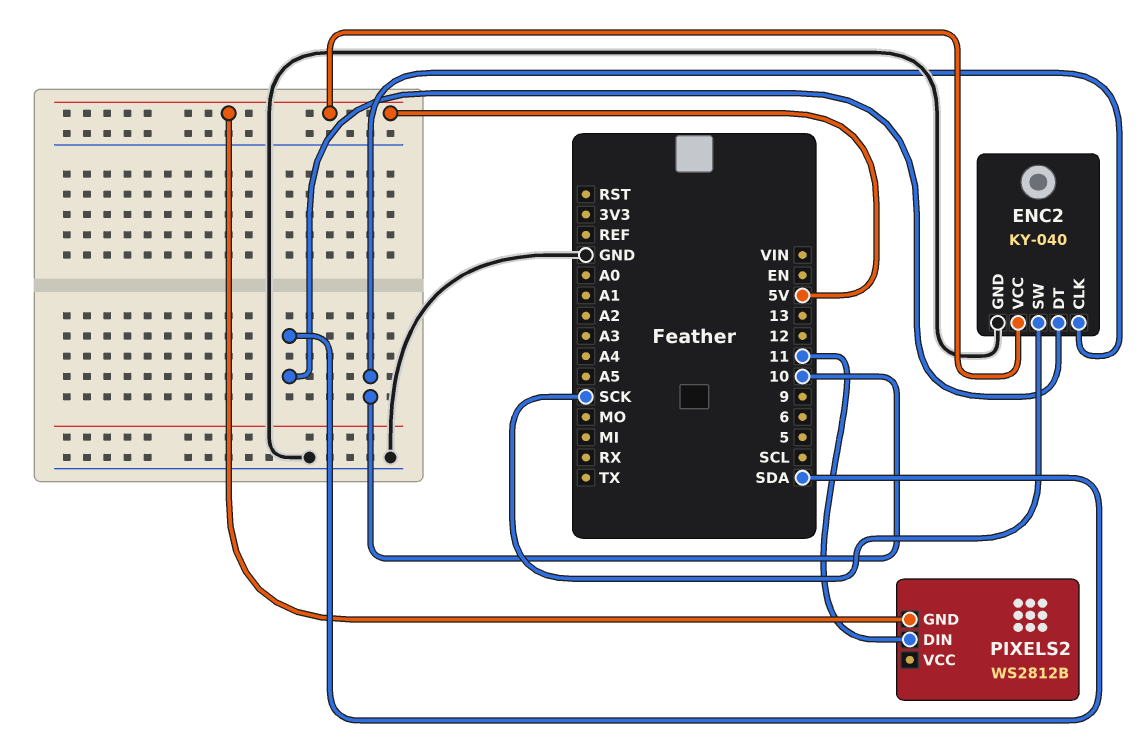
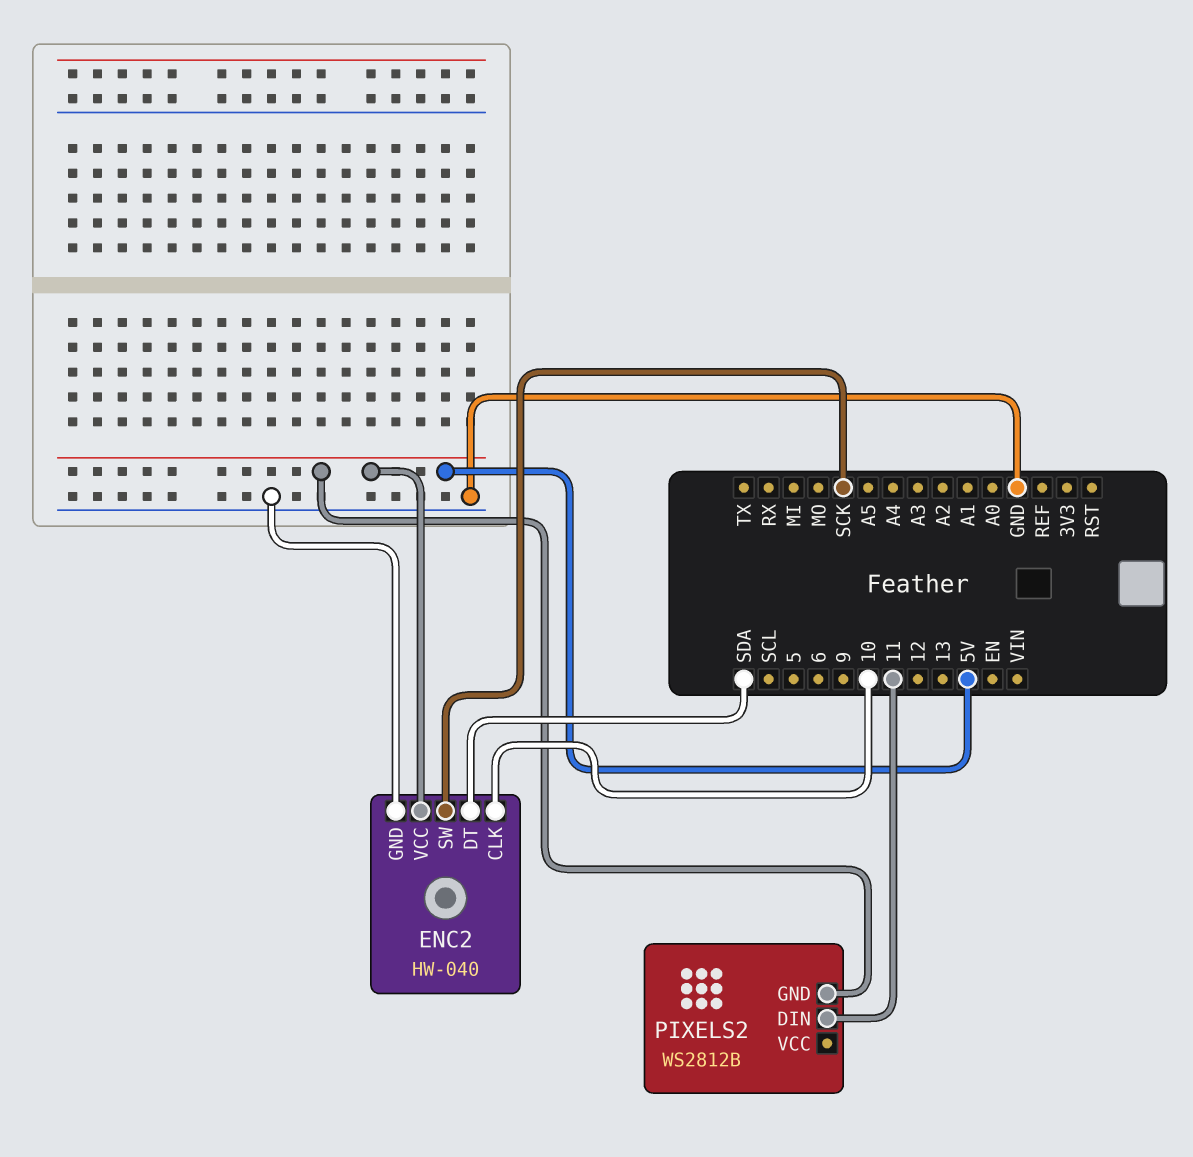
ENC2: KY-040 -> HW-040

